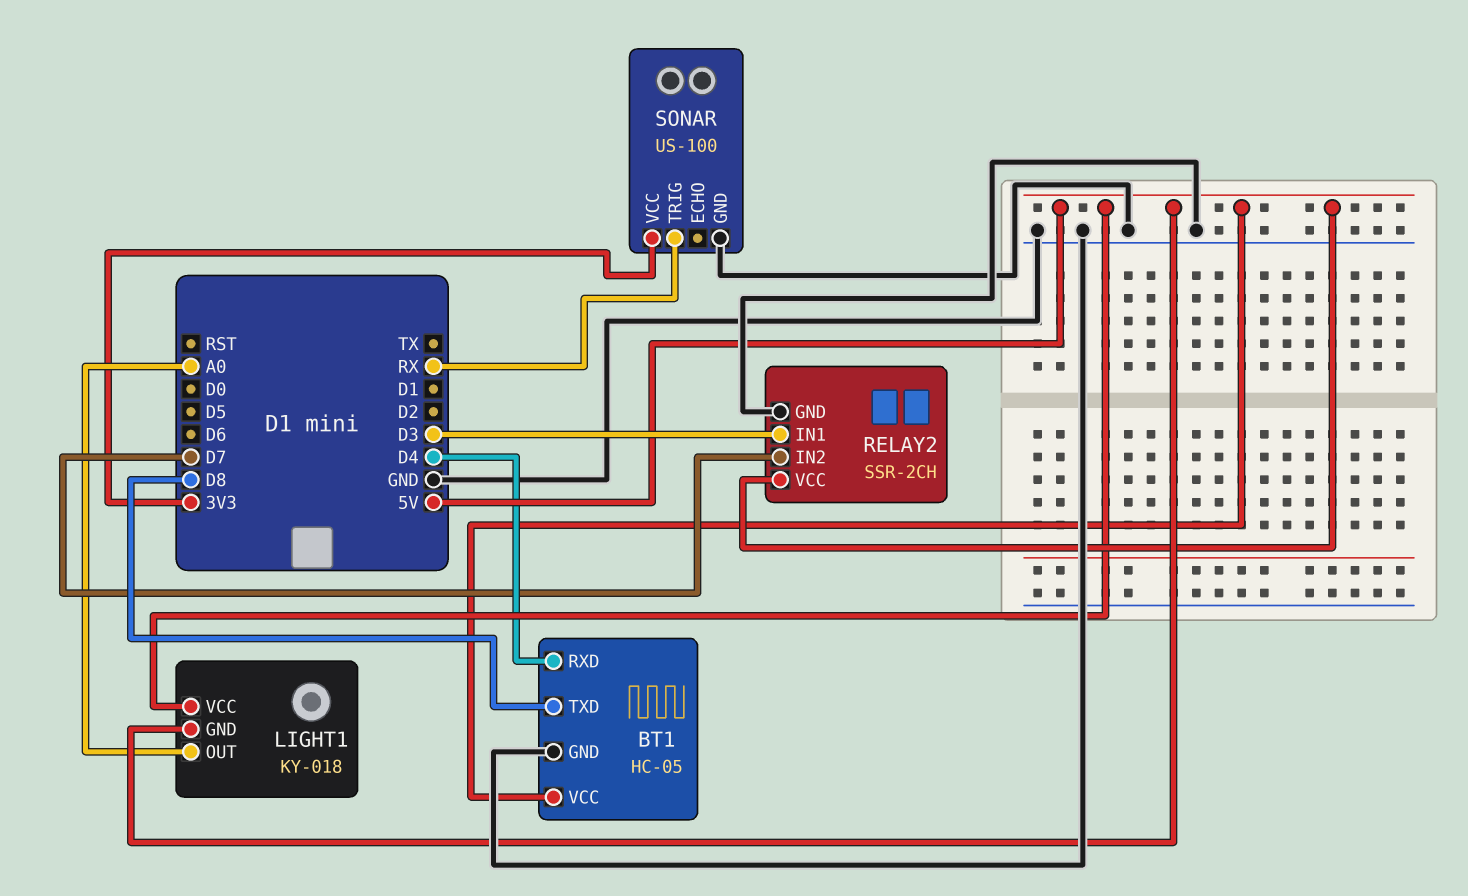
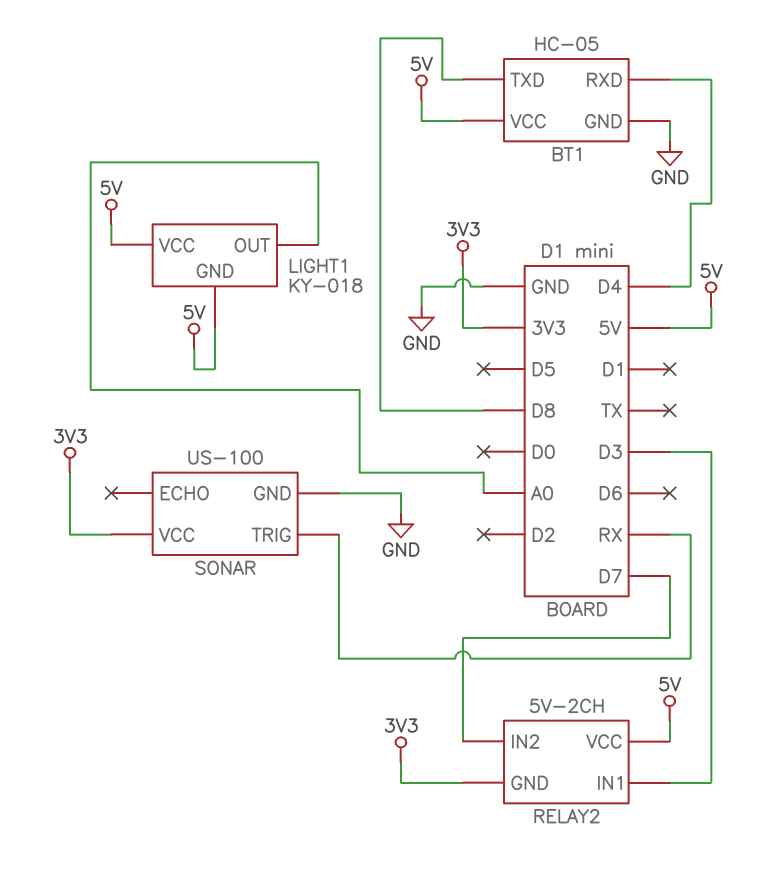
RELAY2: SSR-2CH -> 5V-2CH
RELAY2 pin GND: GND -> 3V3

